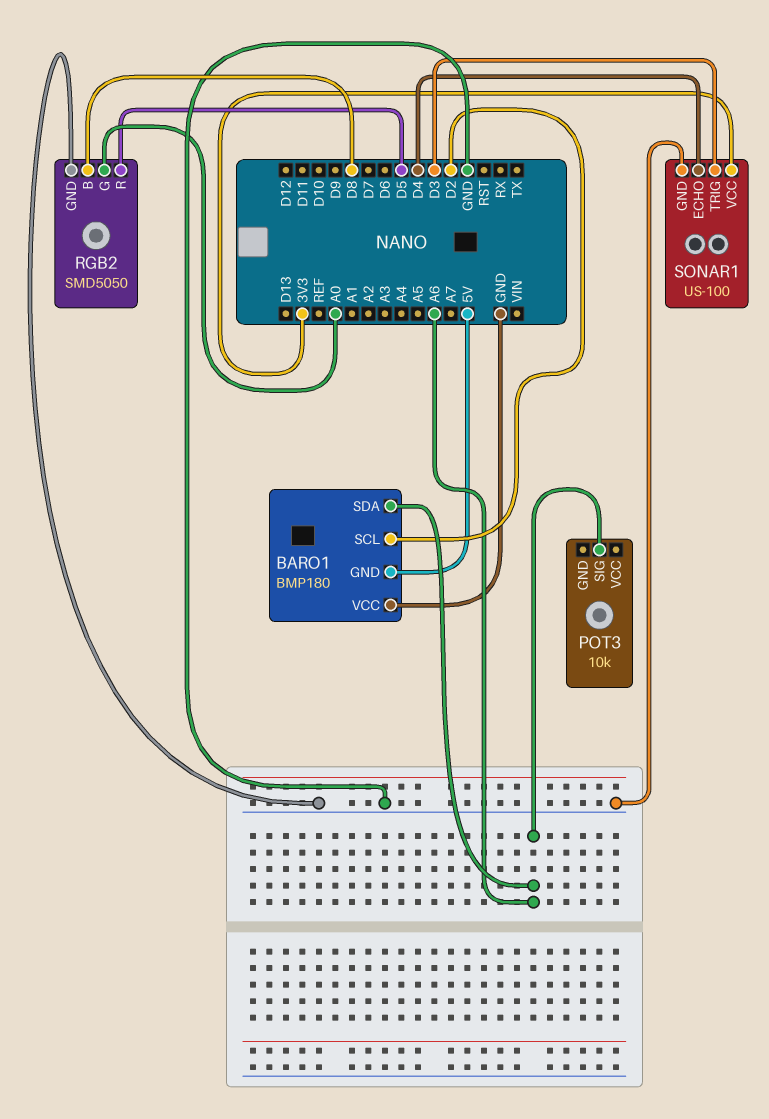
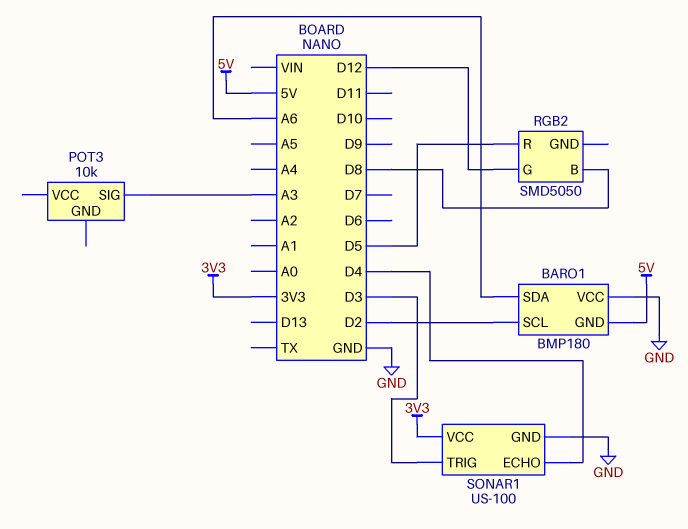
POT3 pin SIG: A6 -> A3
RGB2 pin G: A0 -> D12
RGB2 pin GND: GND -> none

